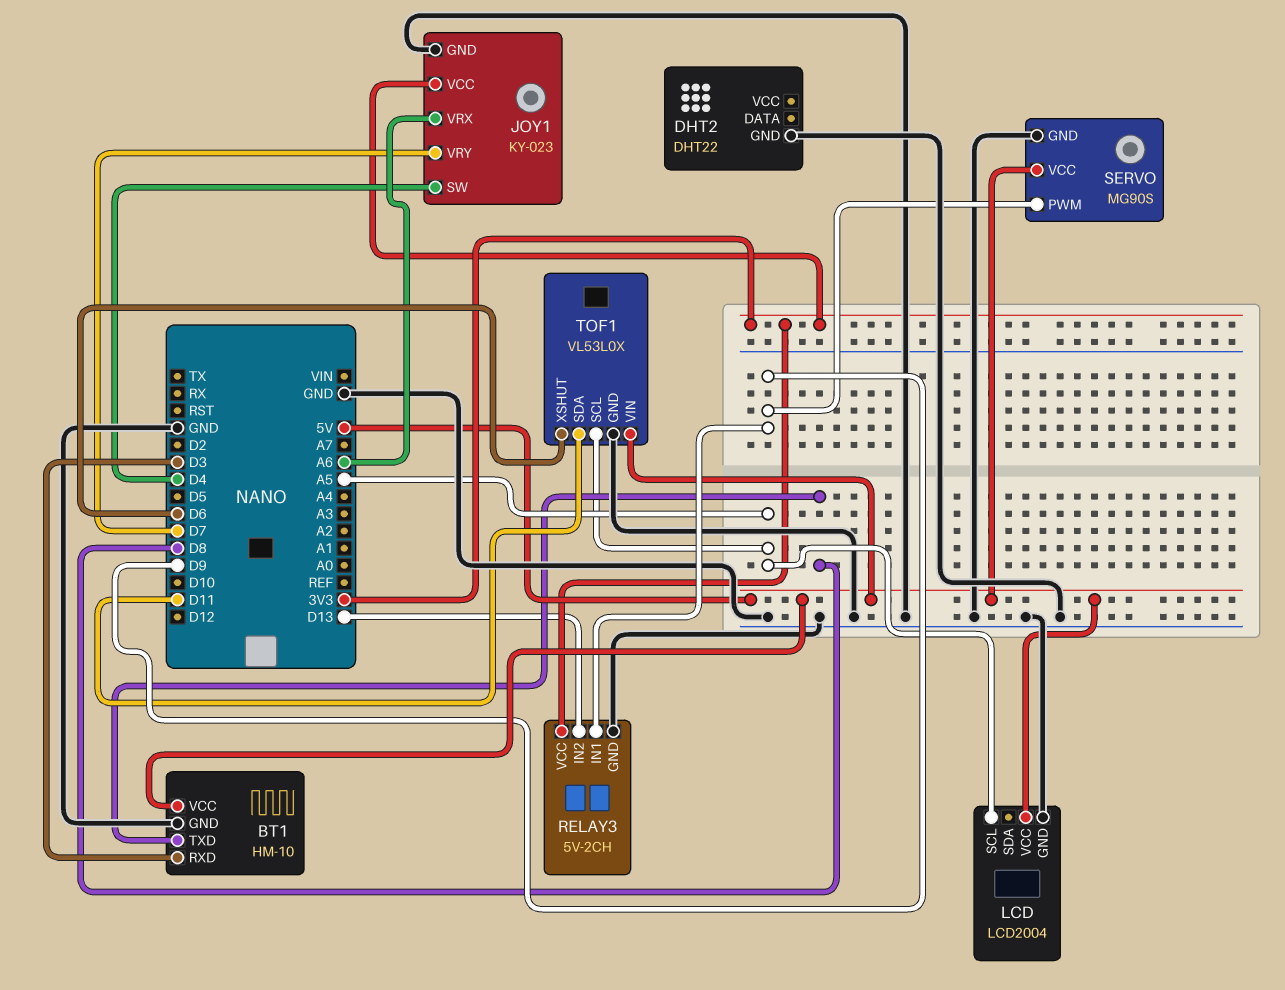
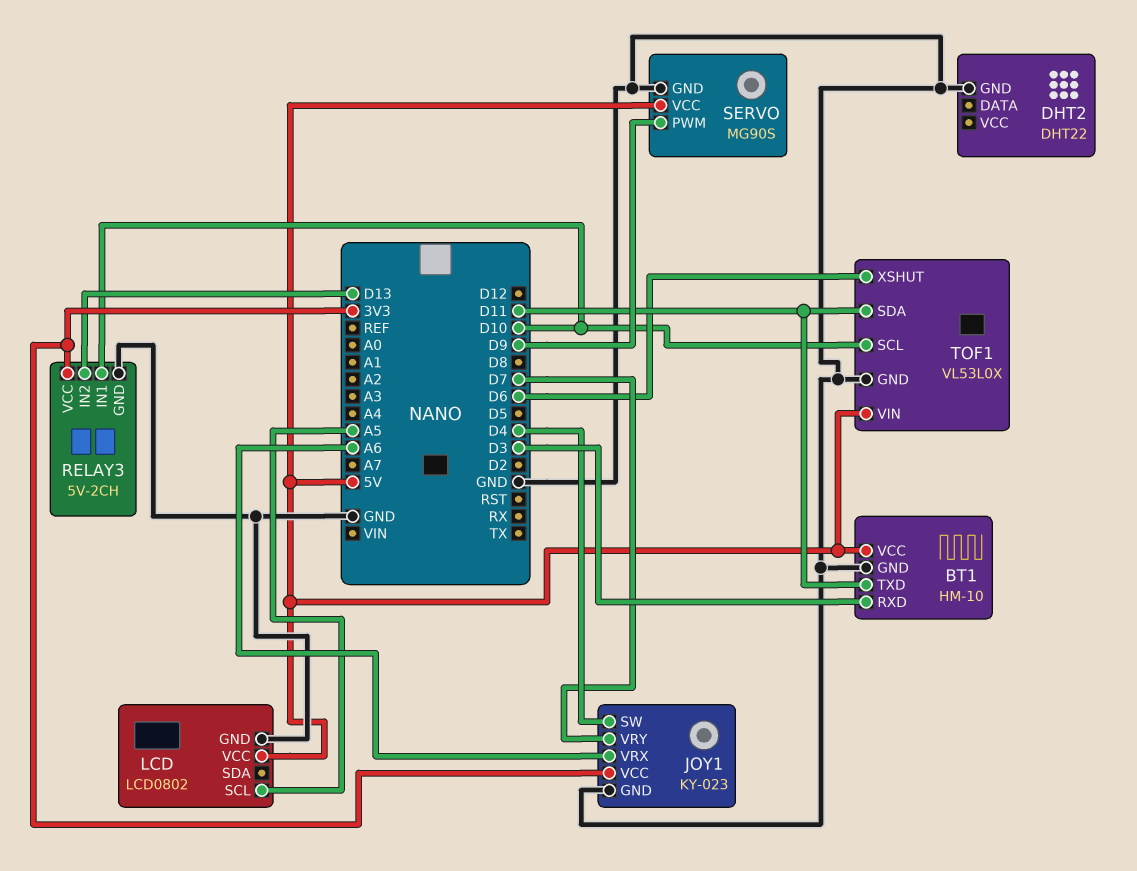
BT1 pin TXD: D8 -> D11
LCD: LCD2004 -> LCD0802
RELAY3 pin IN1: D9 -> D10
TOF1 pin SCL: A5 -> D10

